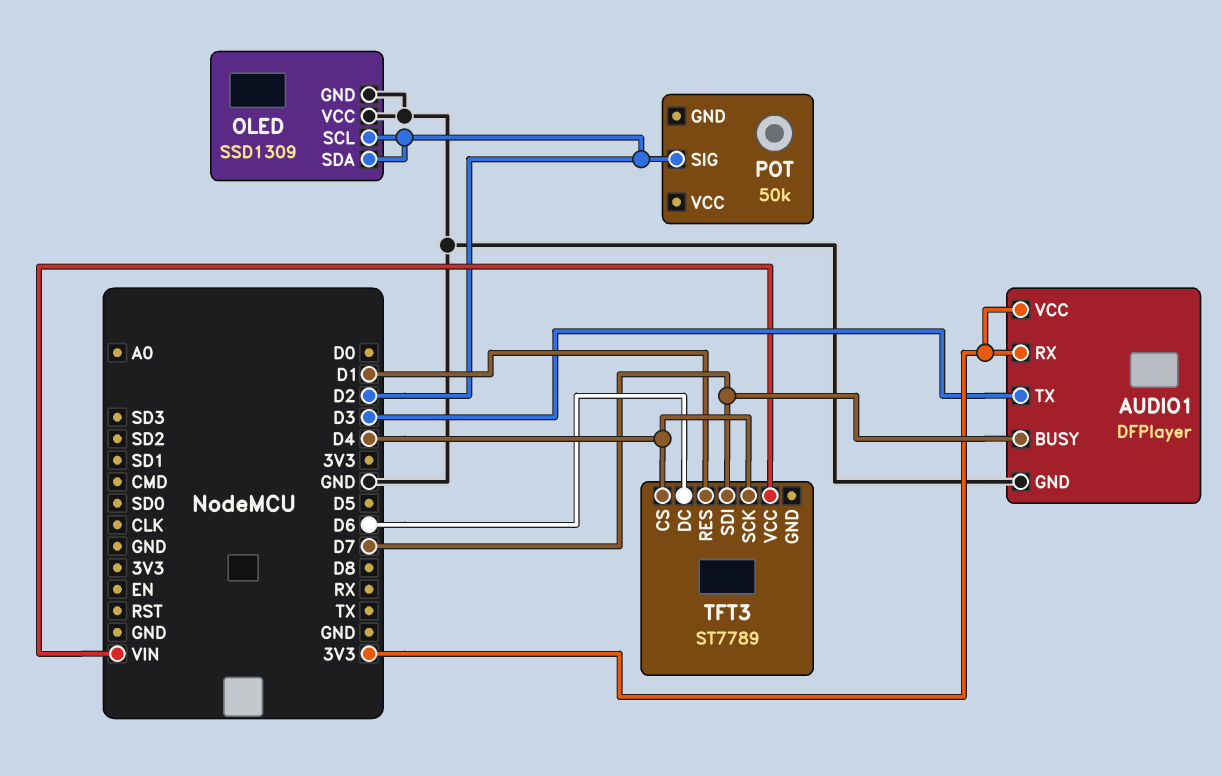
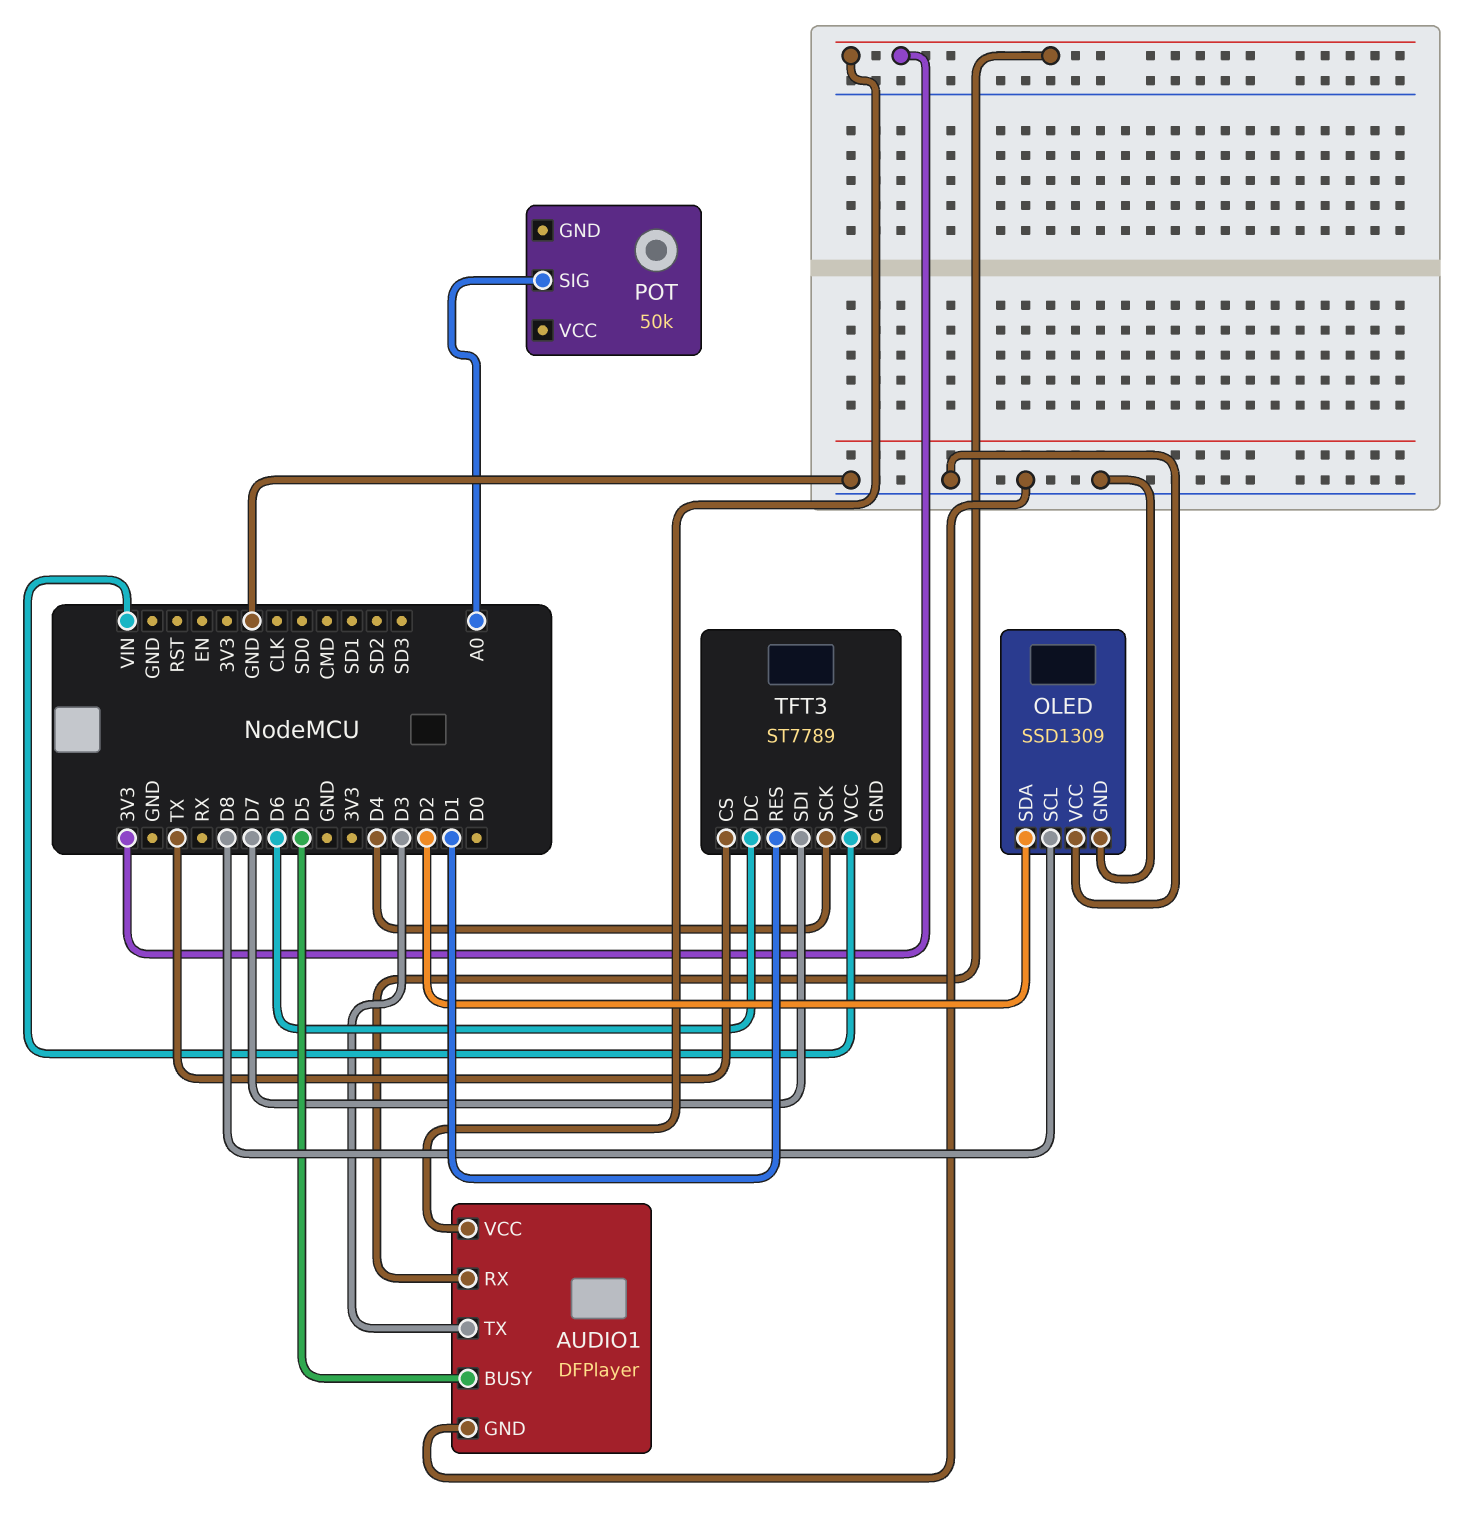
AUDIO1 pin BUSY: D7 -> D5
OLED pin SCL: D2 -> D8
POT pin SIG: D2 -> A0
TFT3 pin CS: D4 -> TX

